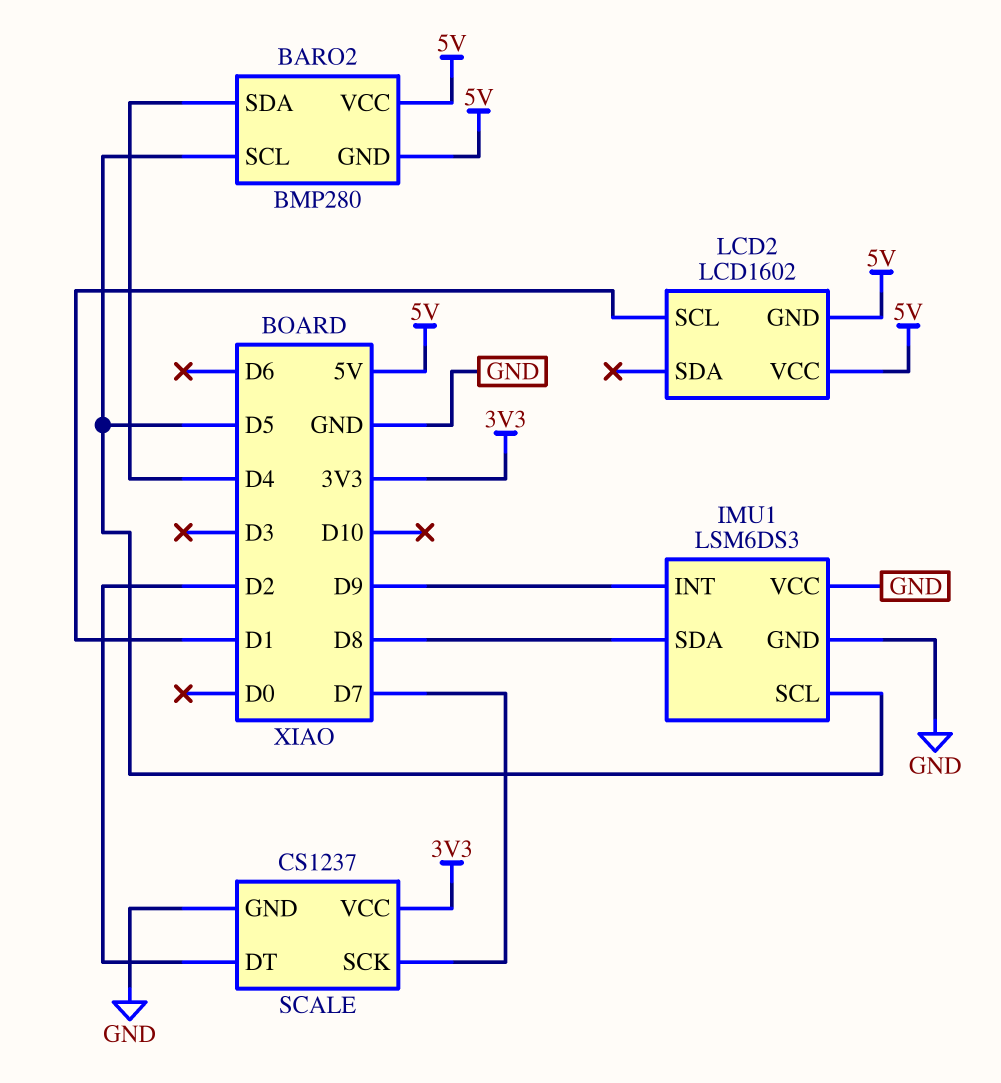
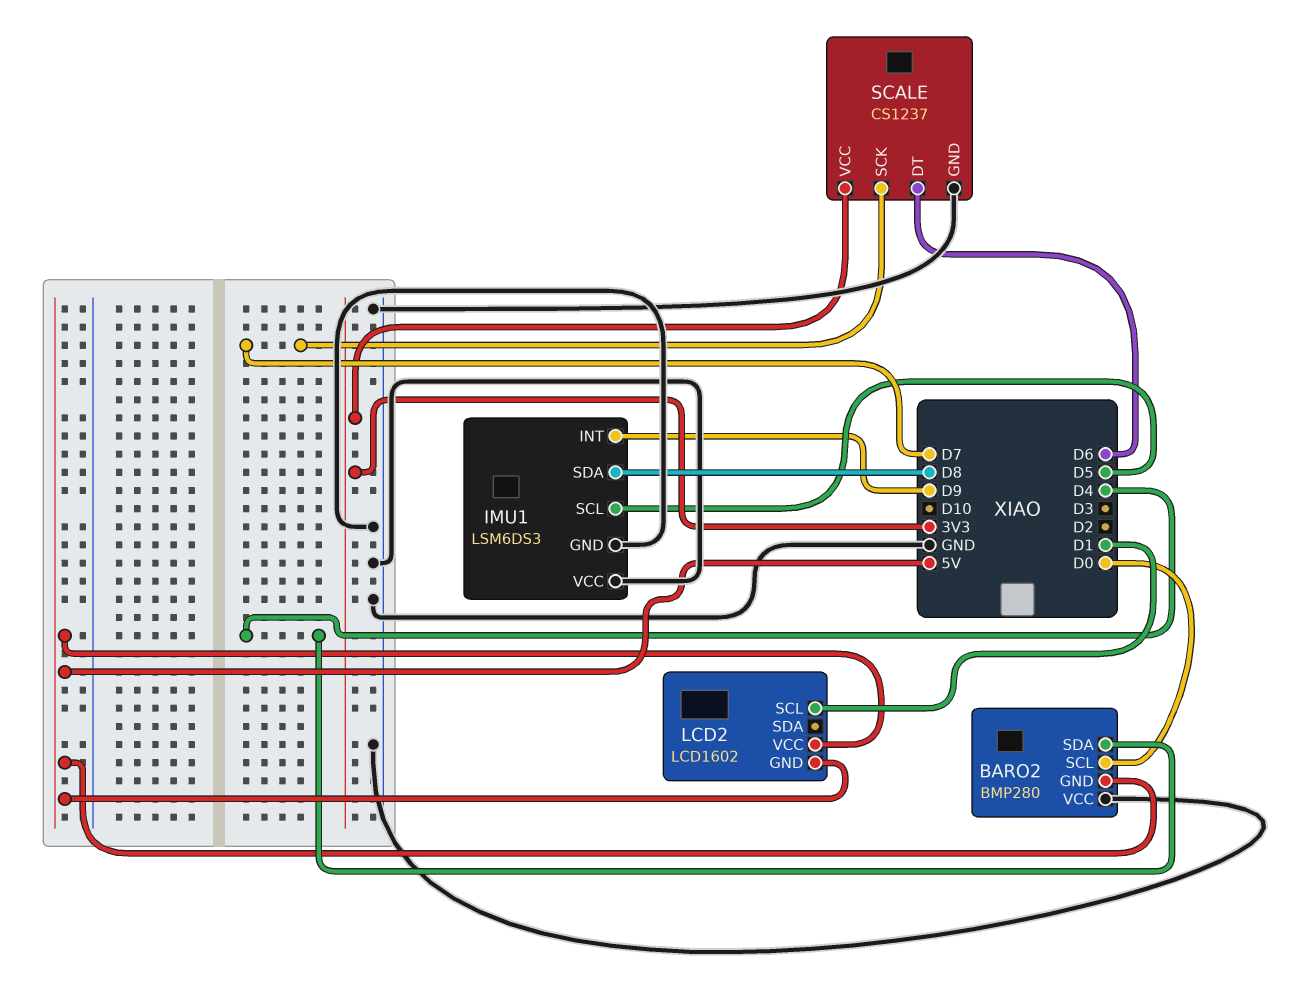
BARO2 pin SCL: D5 -> D0
BARO2 pin VCC: 5V -> GND
SCALE pin DT: D2 -> D6

